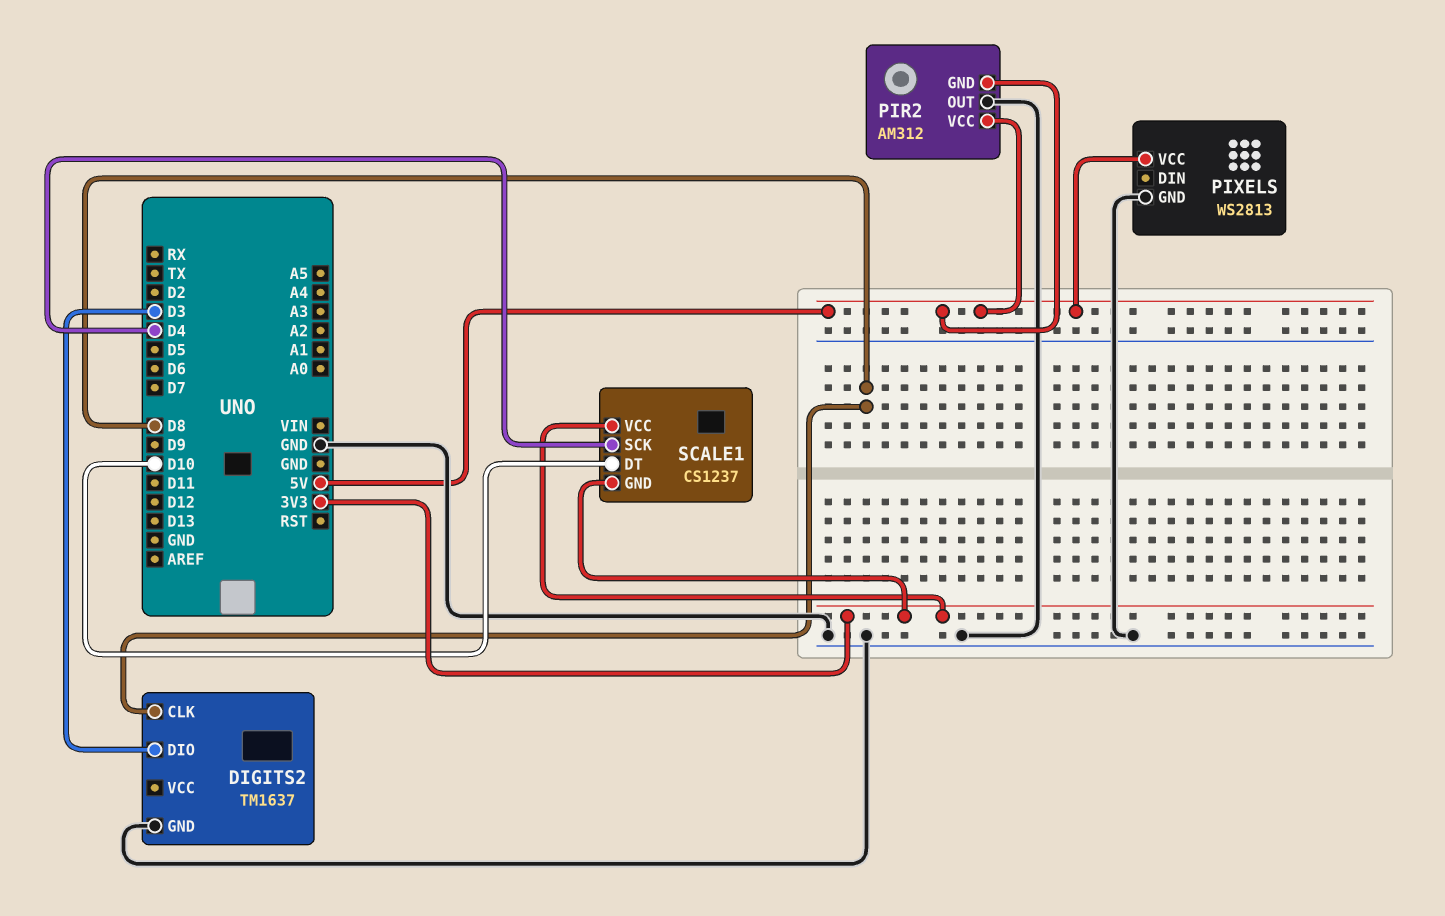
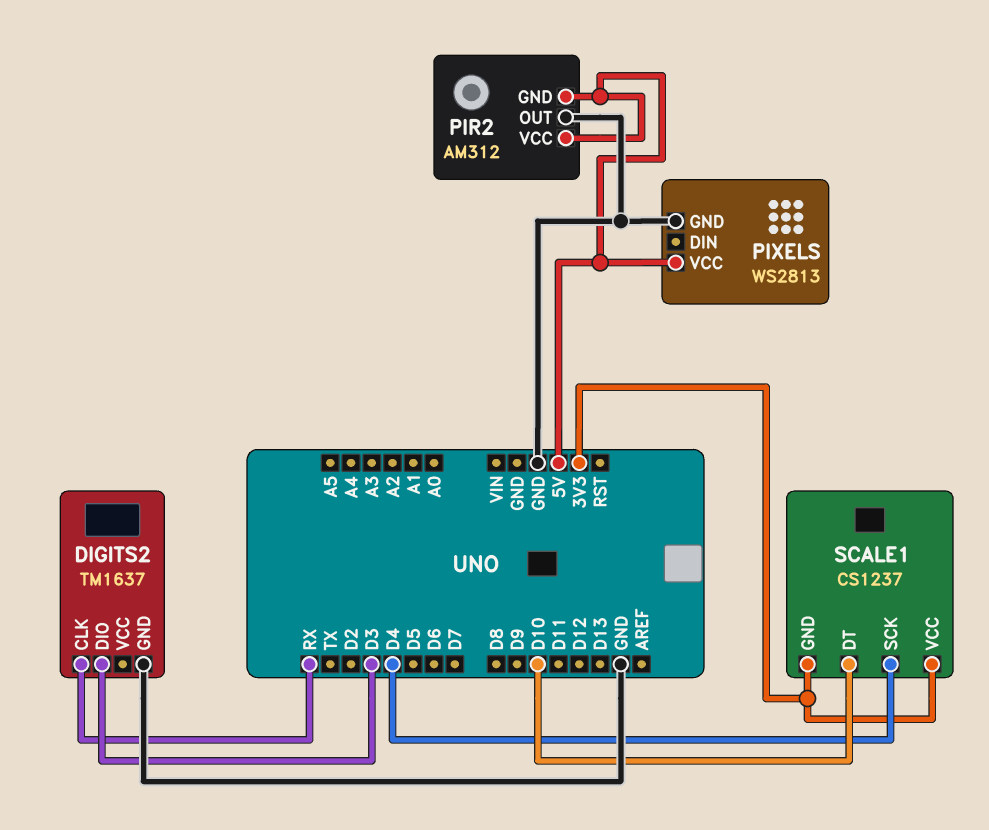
DIGITS2 pin CLK: D8 -> RX

